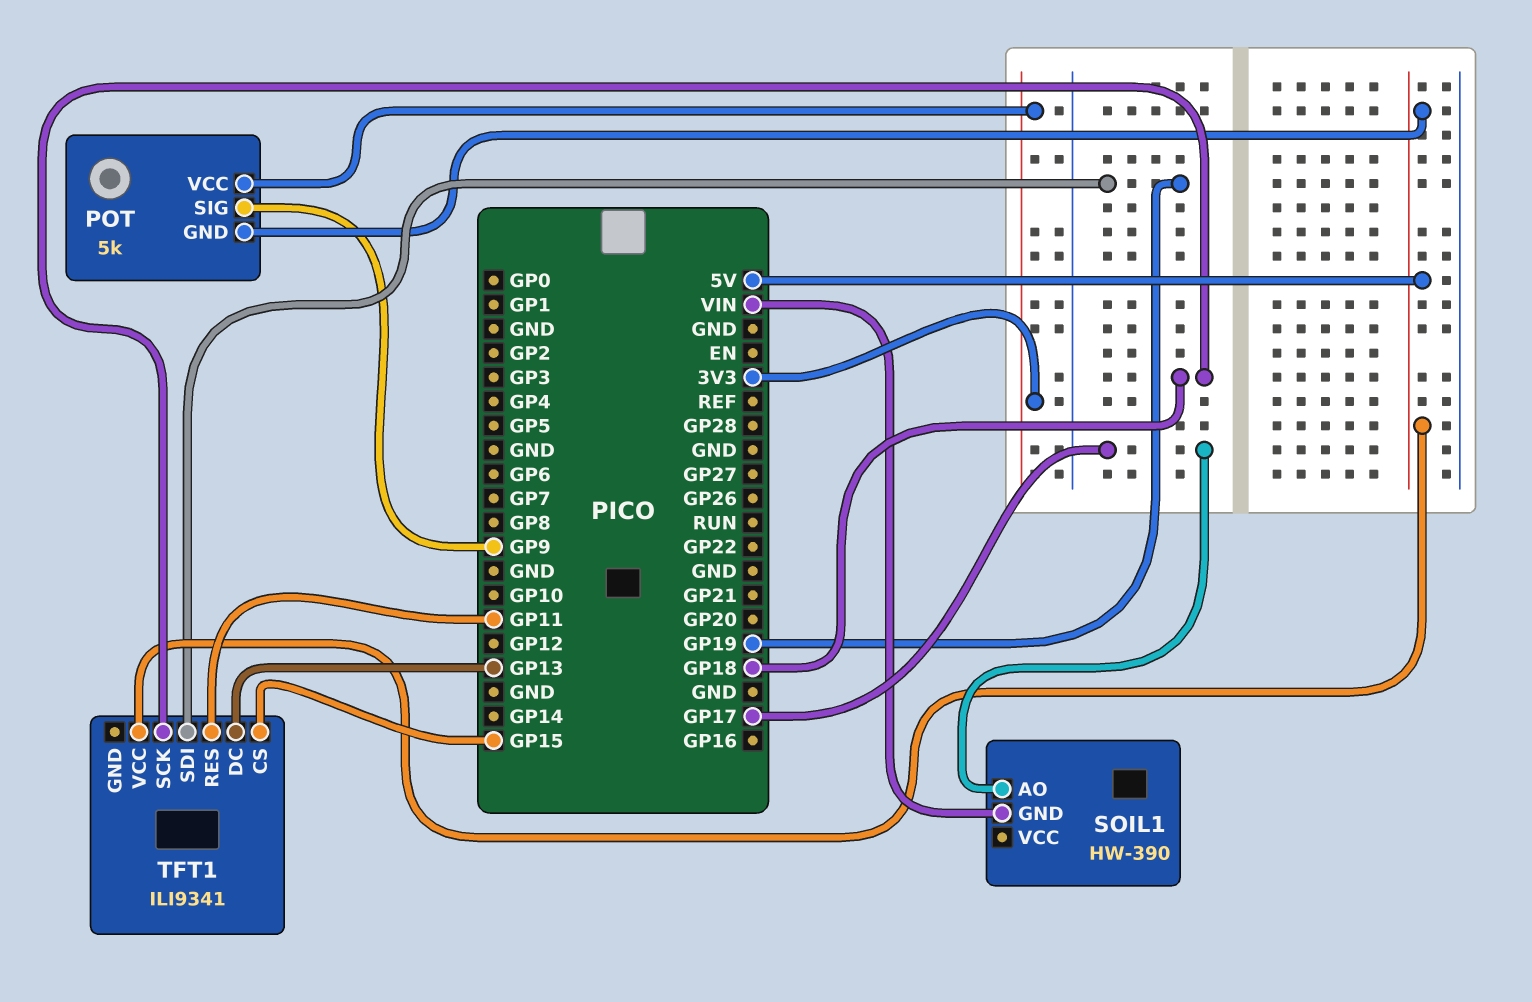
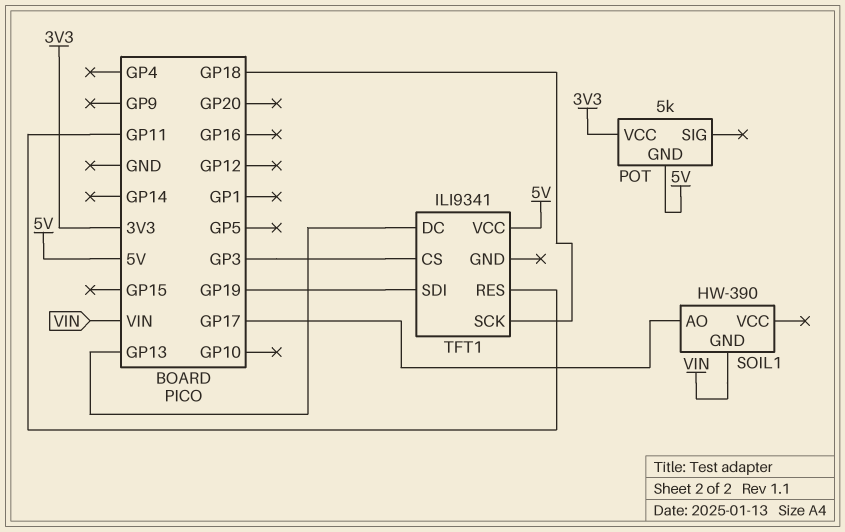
POT pin SIG: GP9 -> none
TFT1 pin CS: GP15 -> GP3

